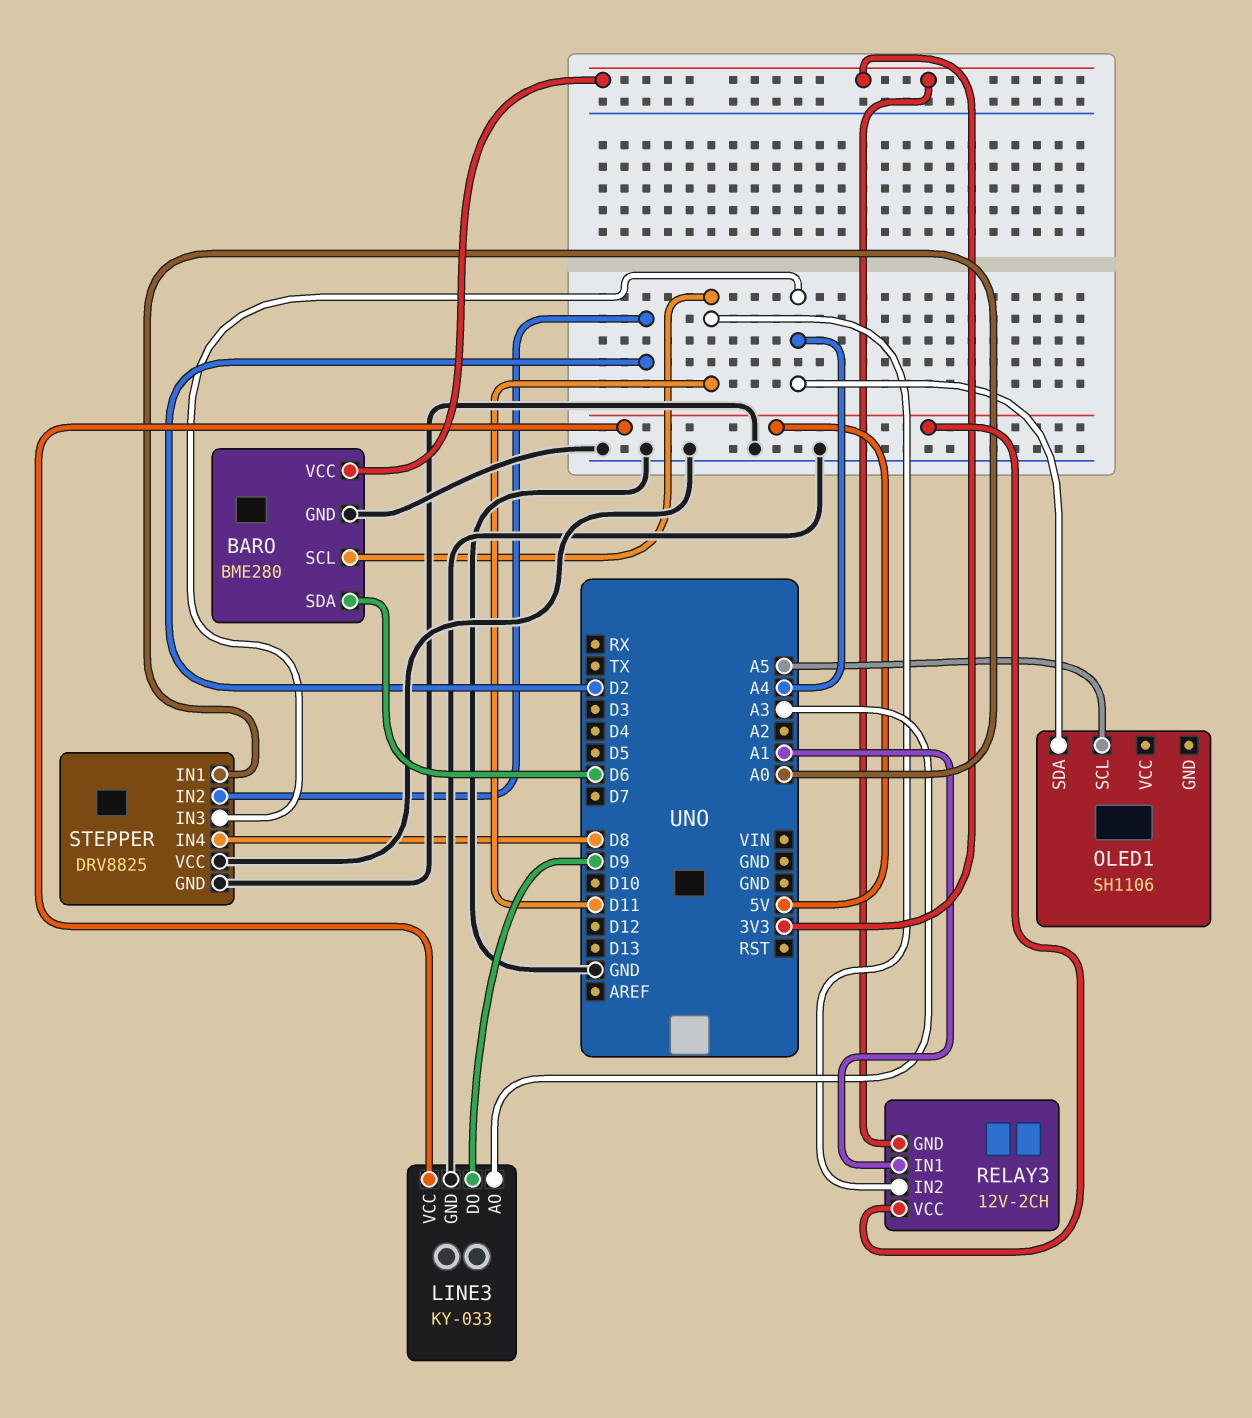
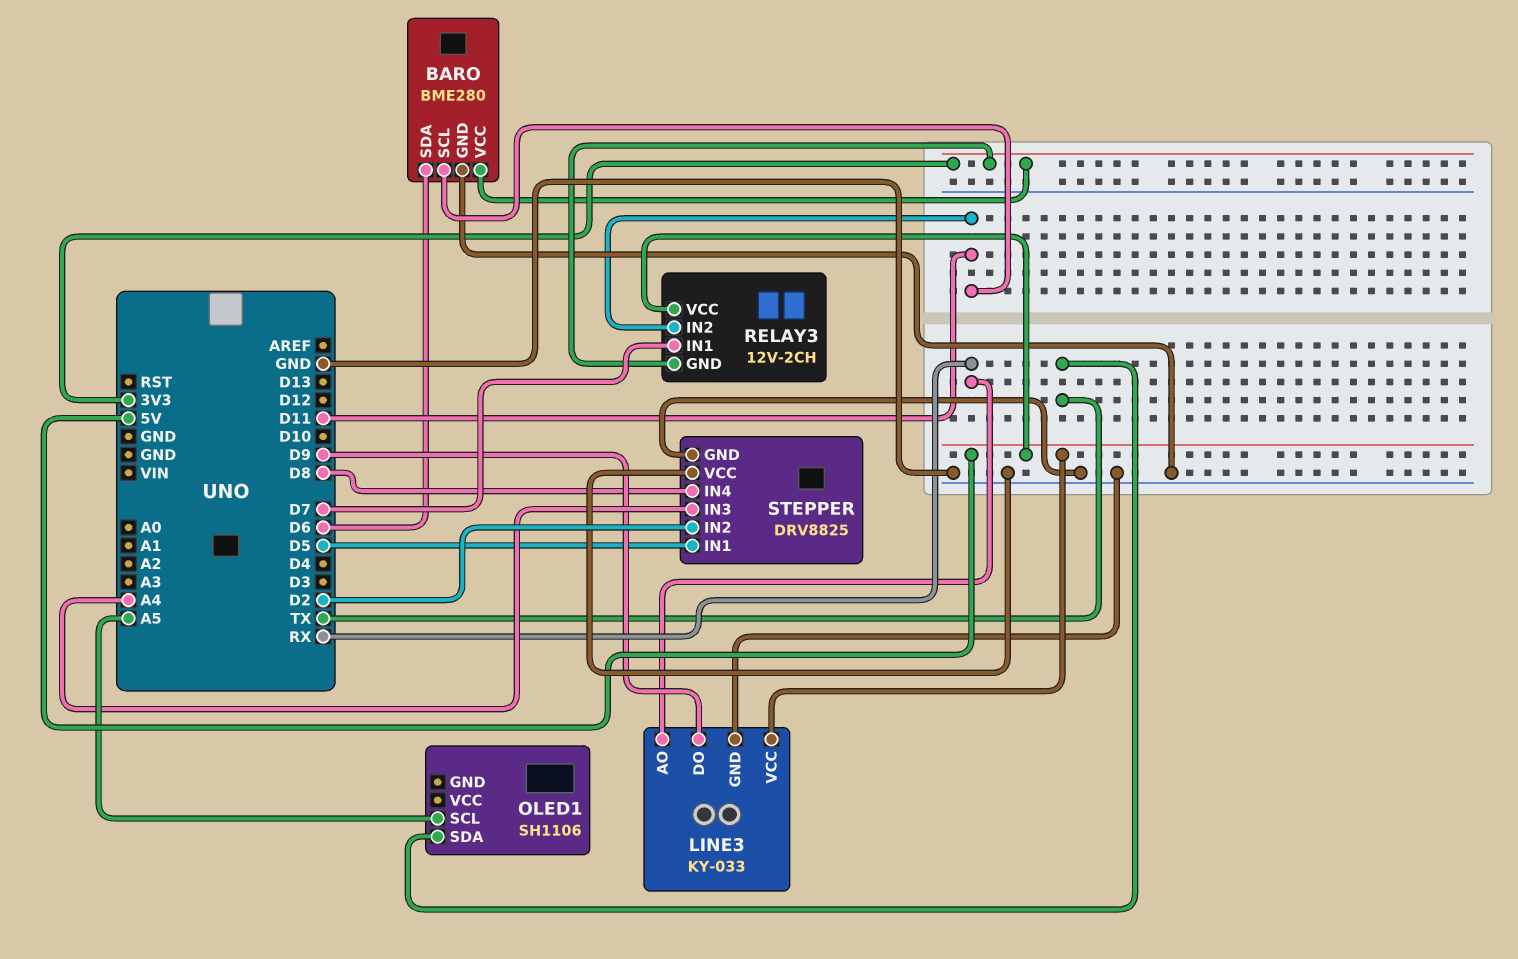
LINE3 pin AO: A3 -> RX
OLED1 pin SDA: A4 -> TX
RELAY3 pin IN1: A1 -> D7
STEPPER pin IN1: A0 -> D5

